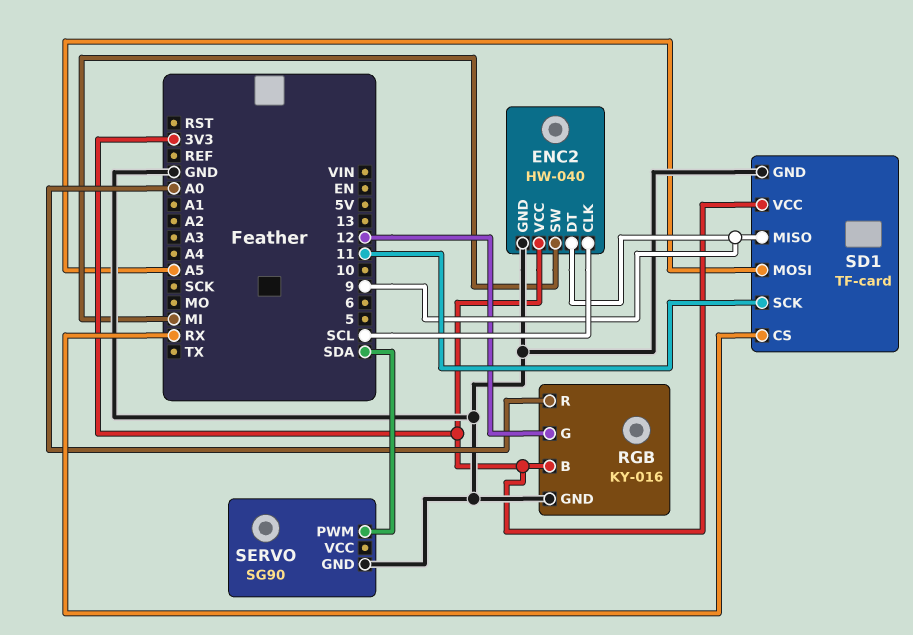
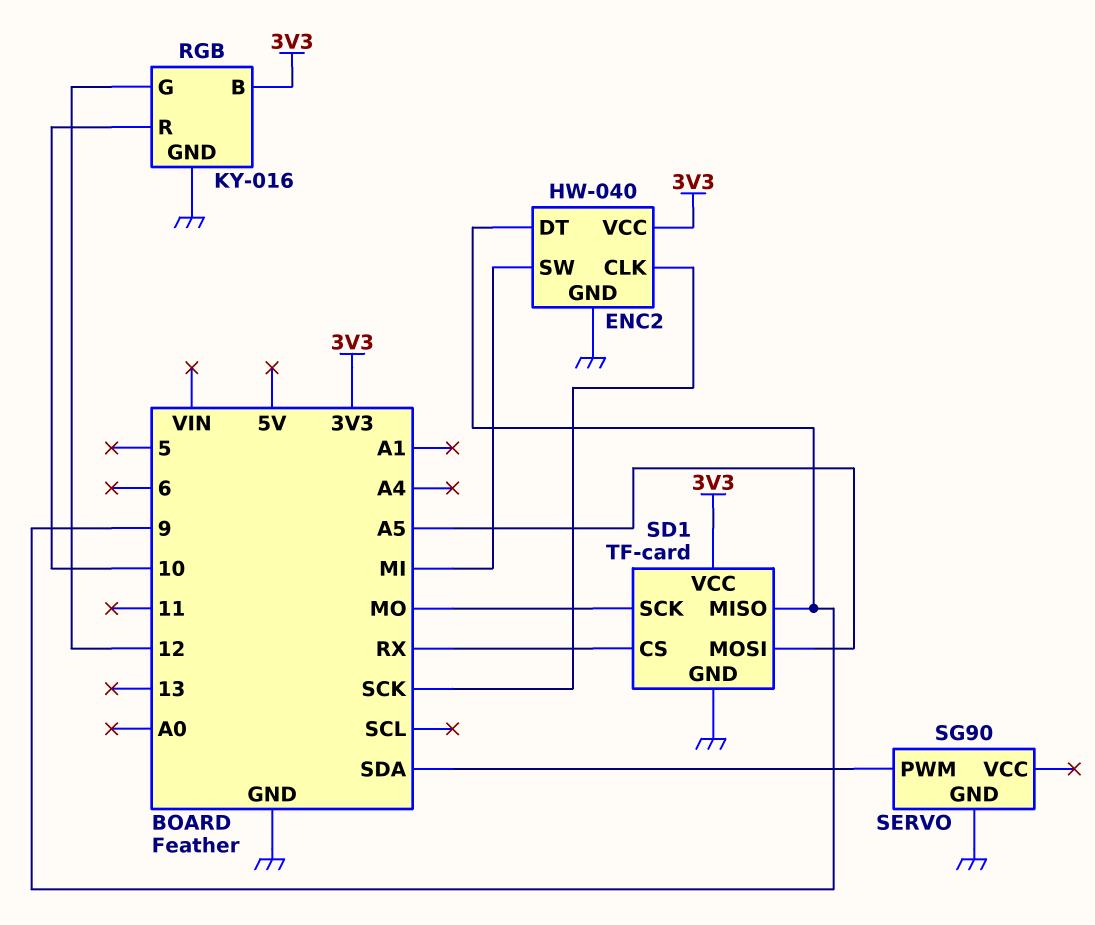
ENC2 pin CLK: SCL -> SCK
RGB pin R: A0 -> 10
SD1 pin SCK: 11 -> MO

